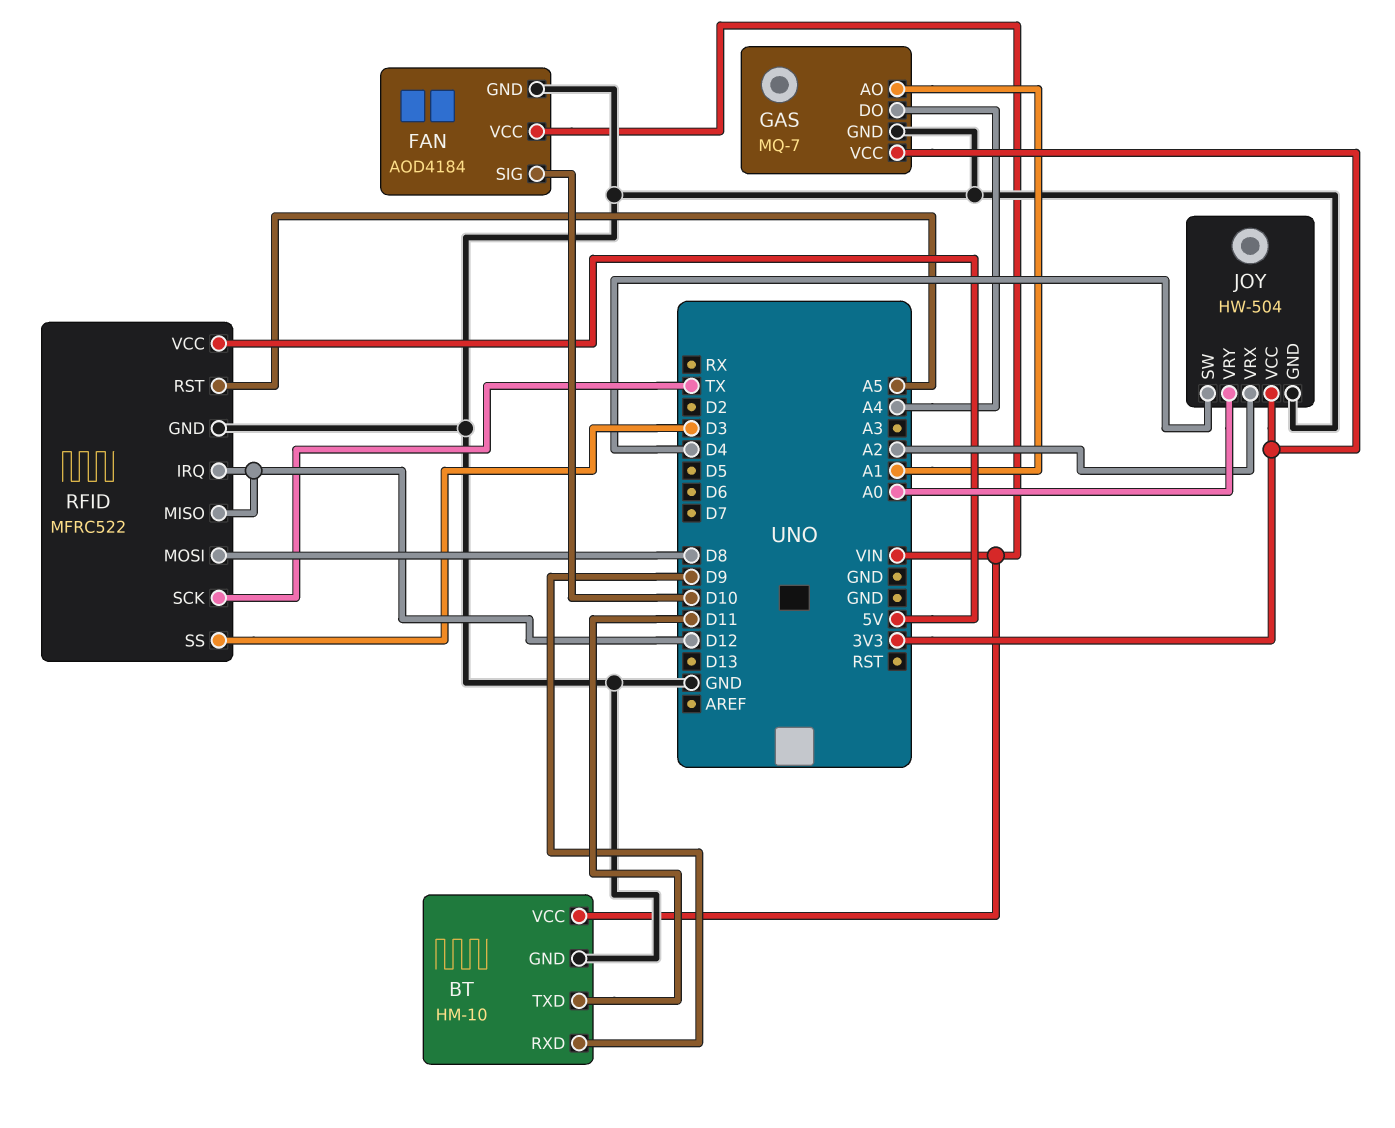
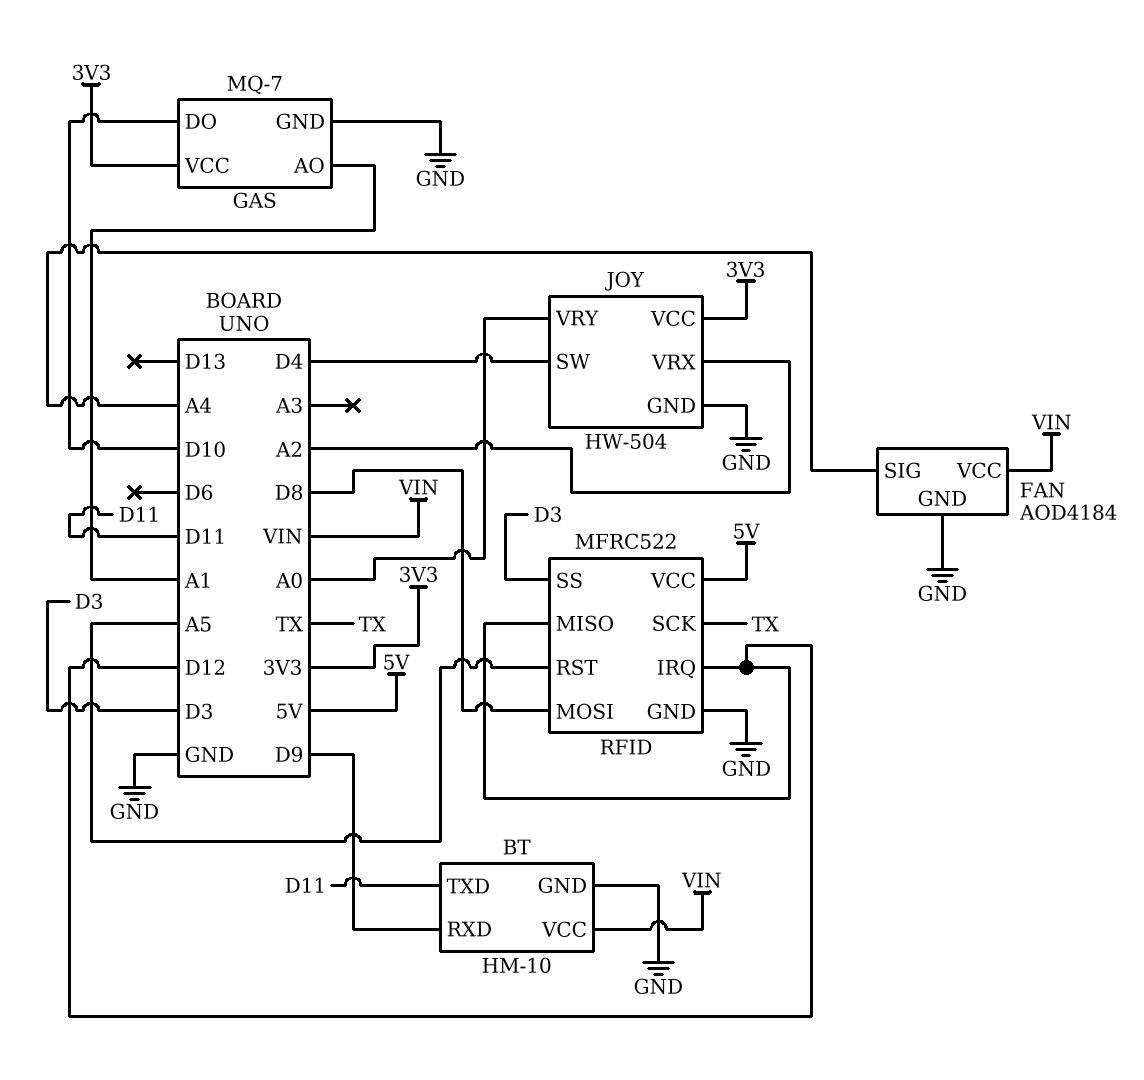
FAN pin SIG: D10 -> A4
GAS pin DO: A4 -> D10

